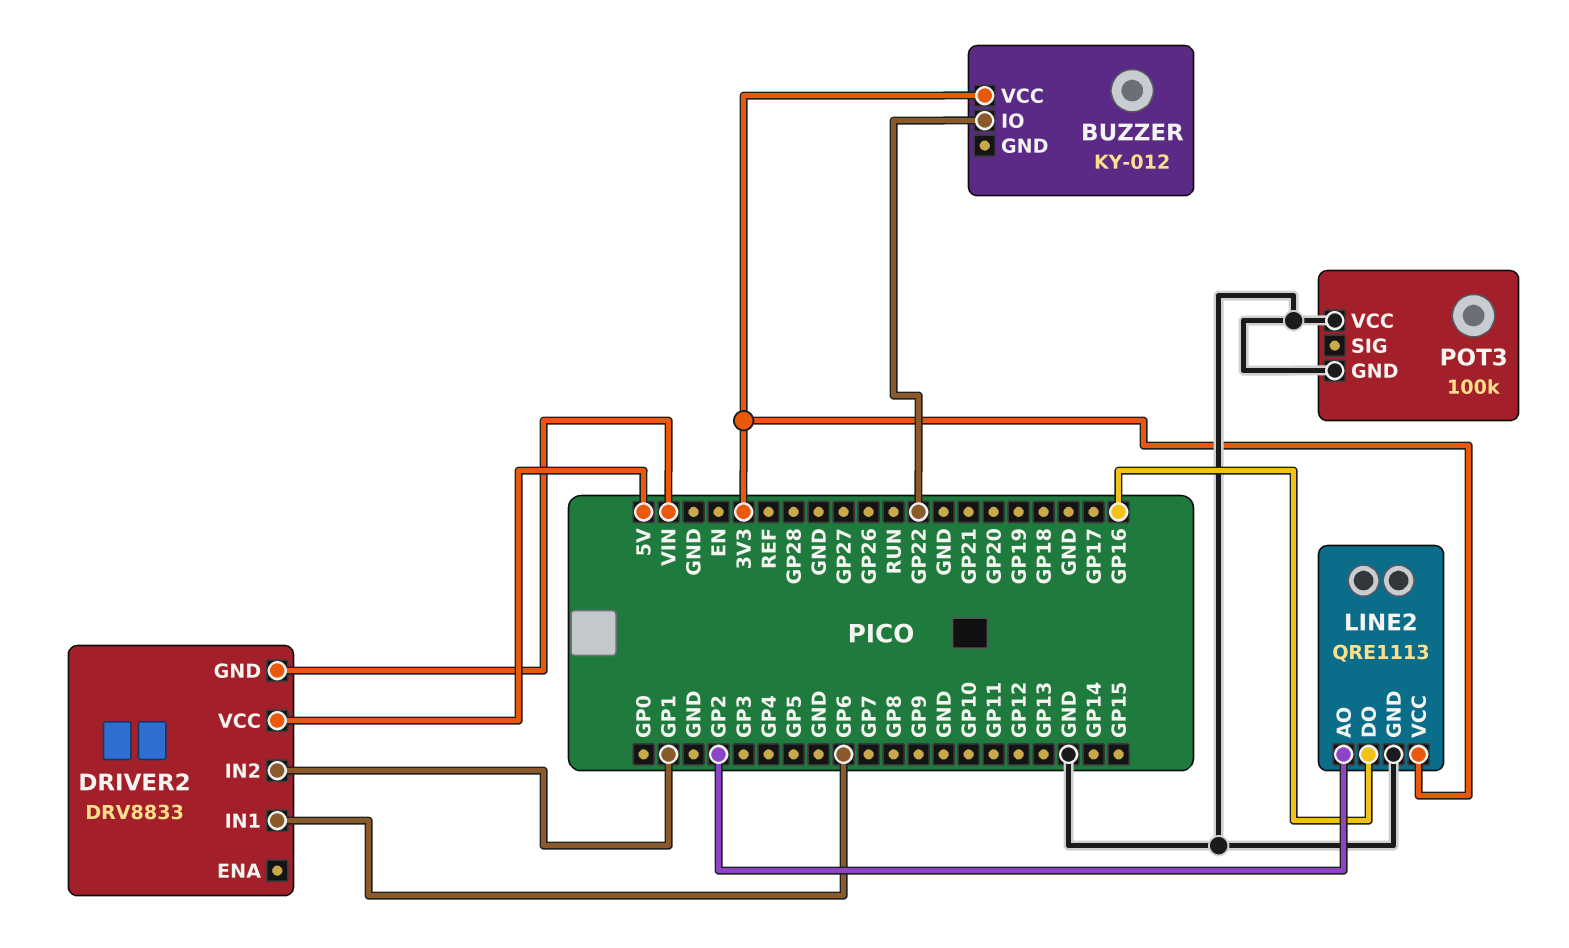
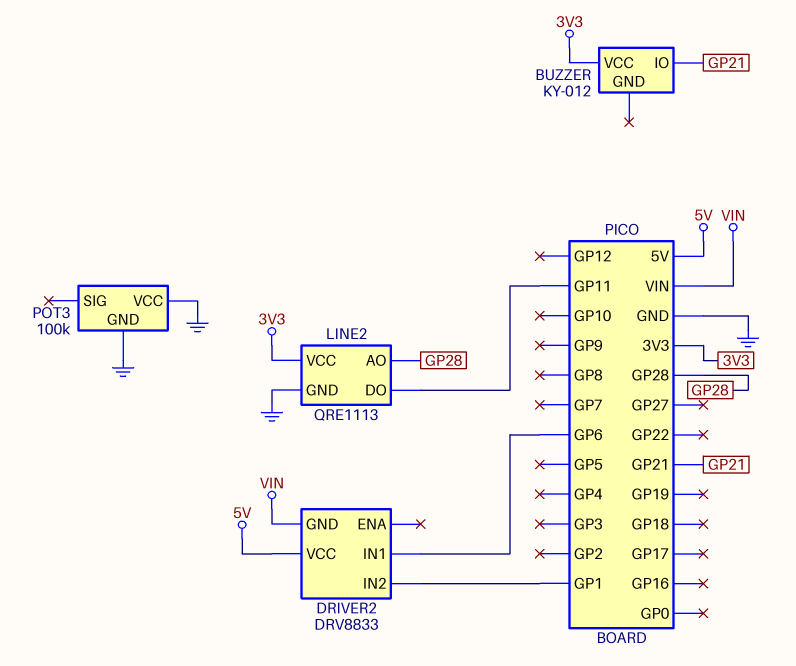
BUZZER pin IO: GP22 -> GP21
LINE2 pin AO: GP2 -> GP28
LINE2 pin DO: GP16 -> GP11

